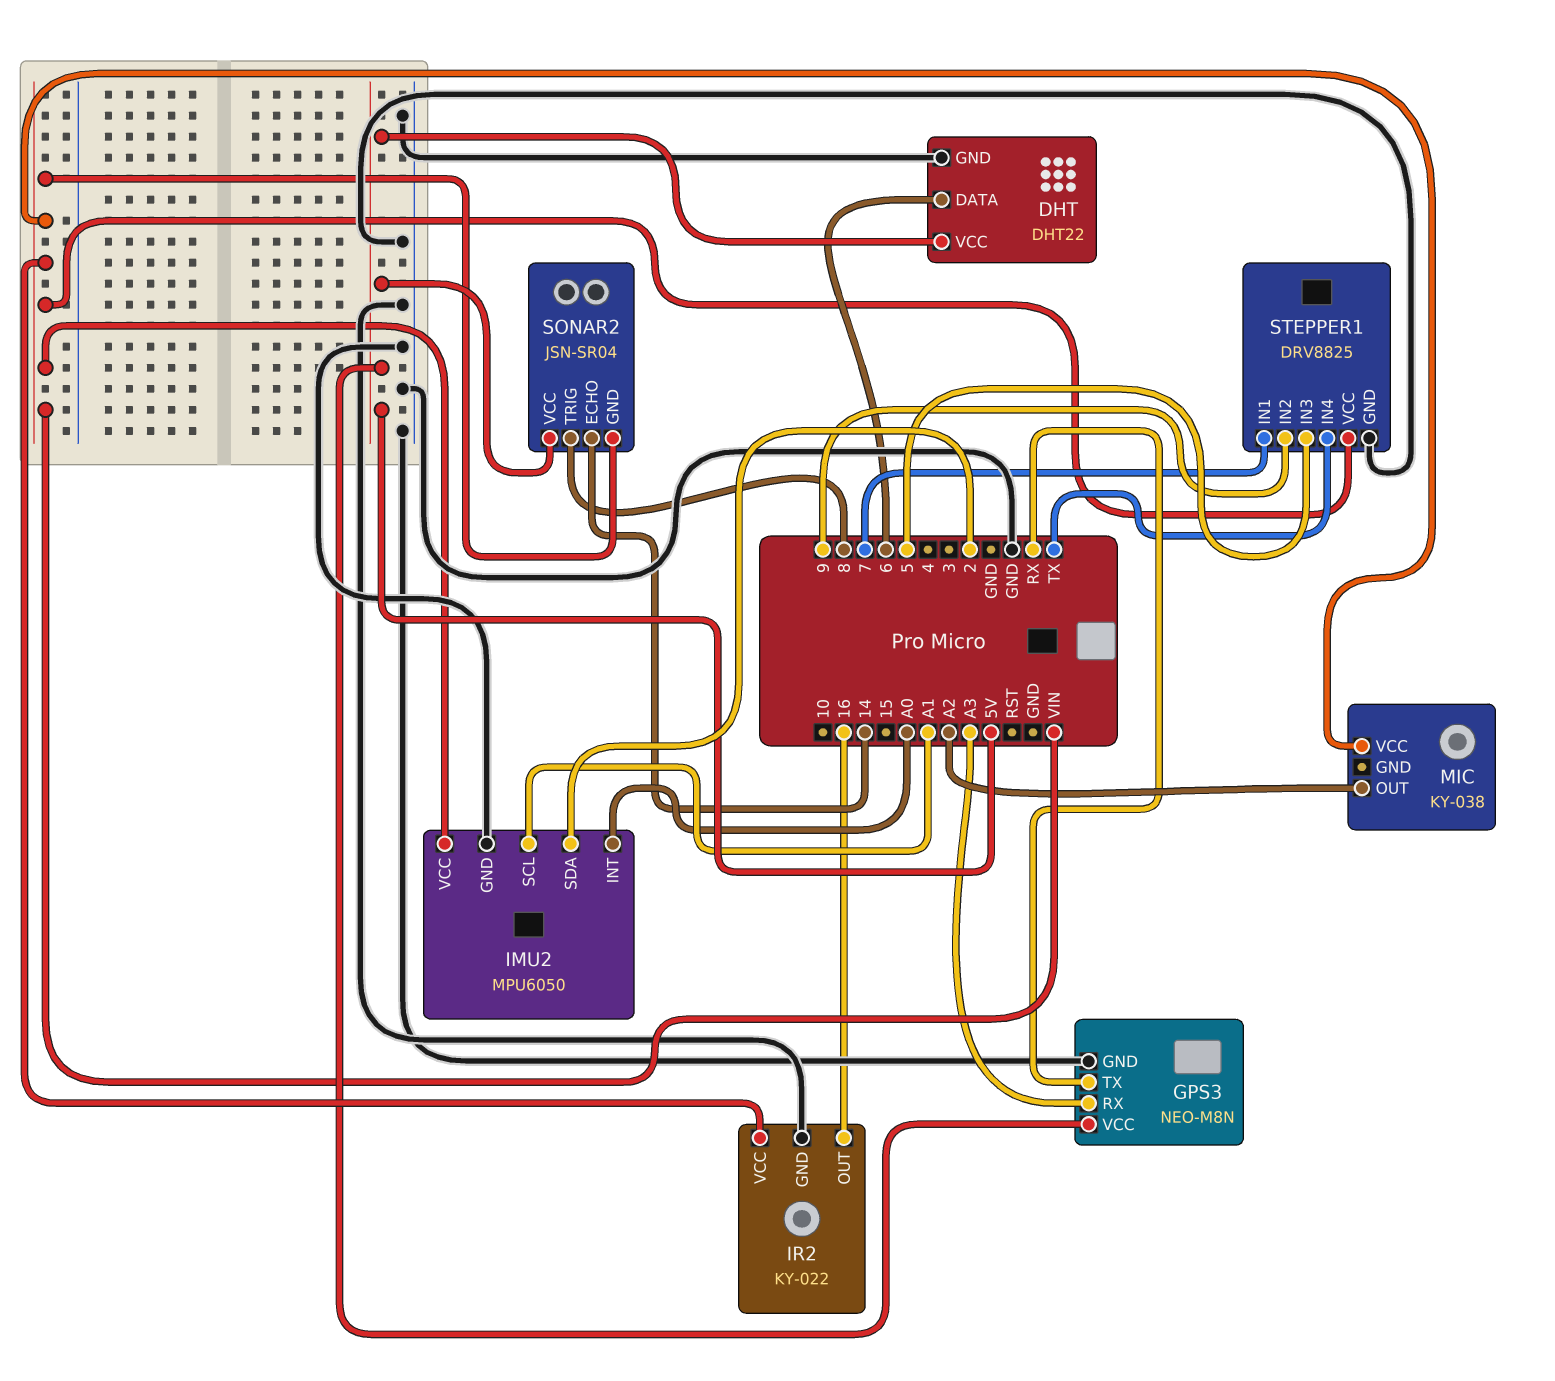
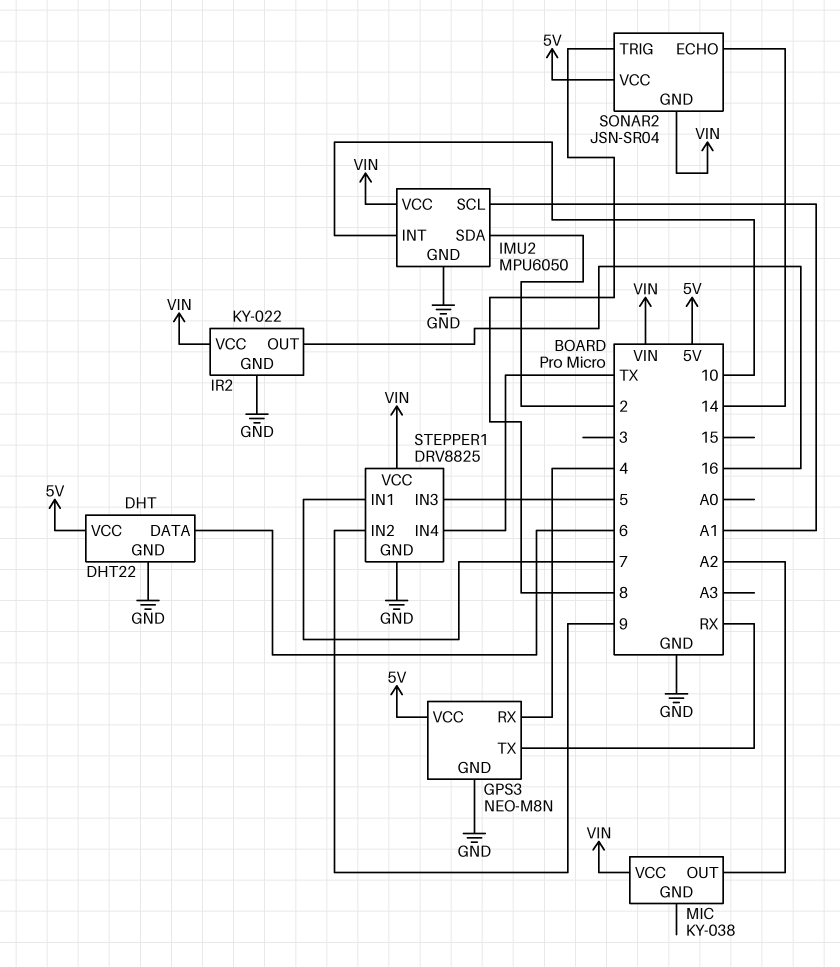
GPS3 pin RX: A3 -> 4
IMU2 pin INT: A0 -> 10

